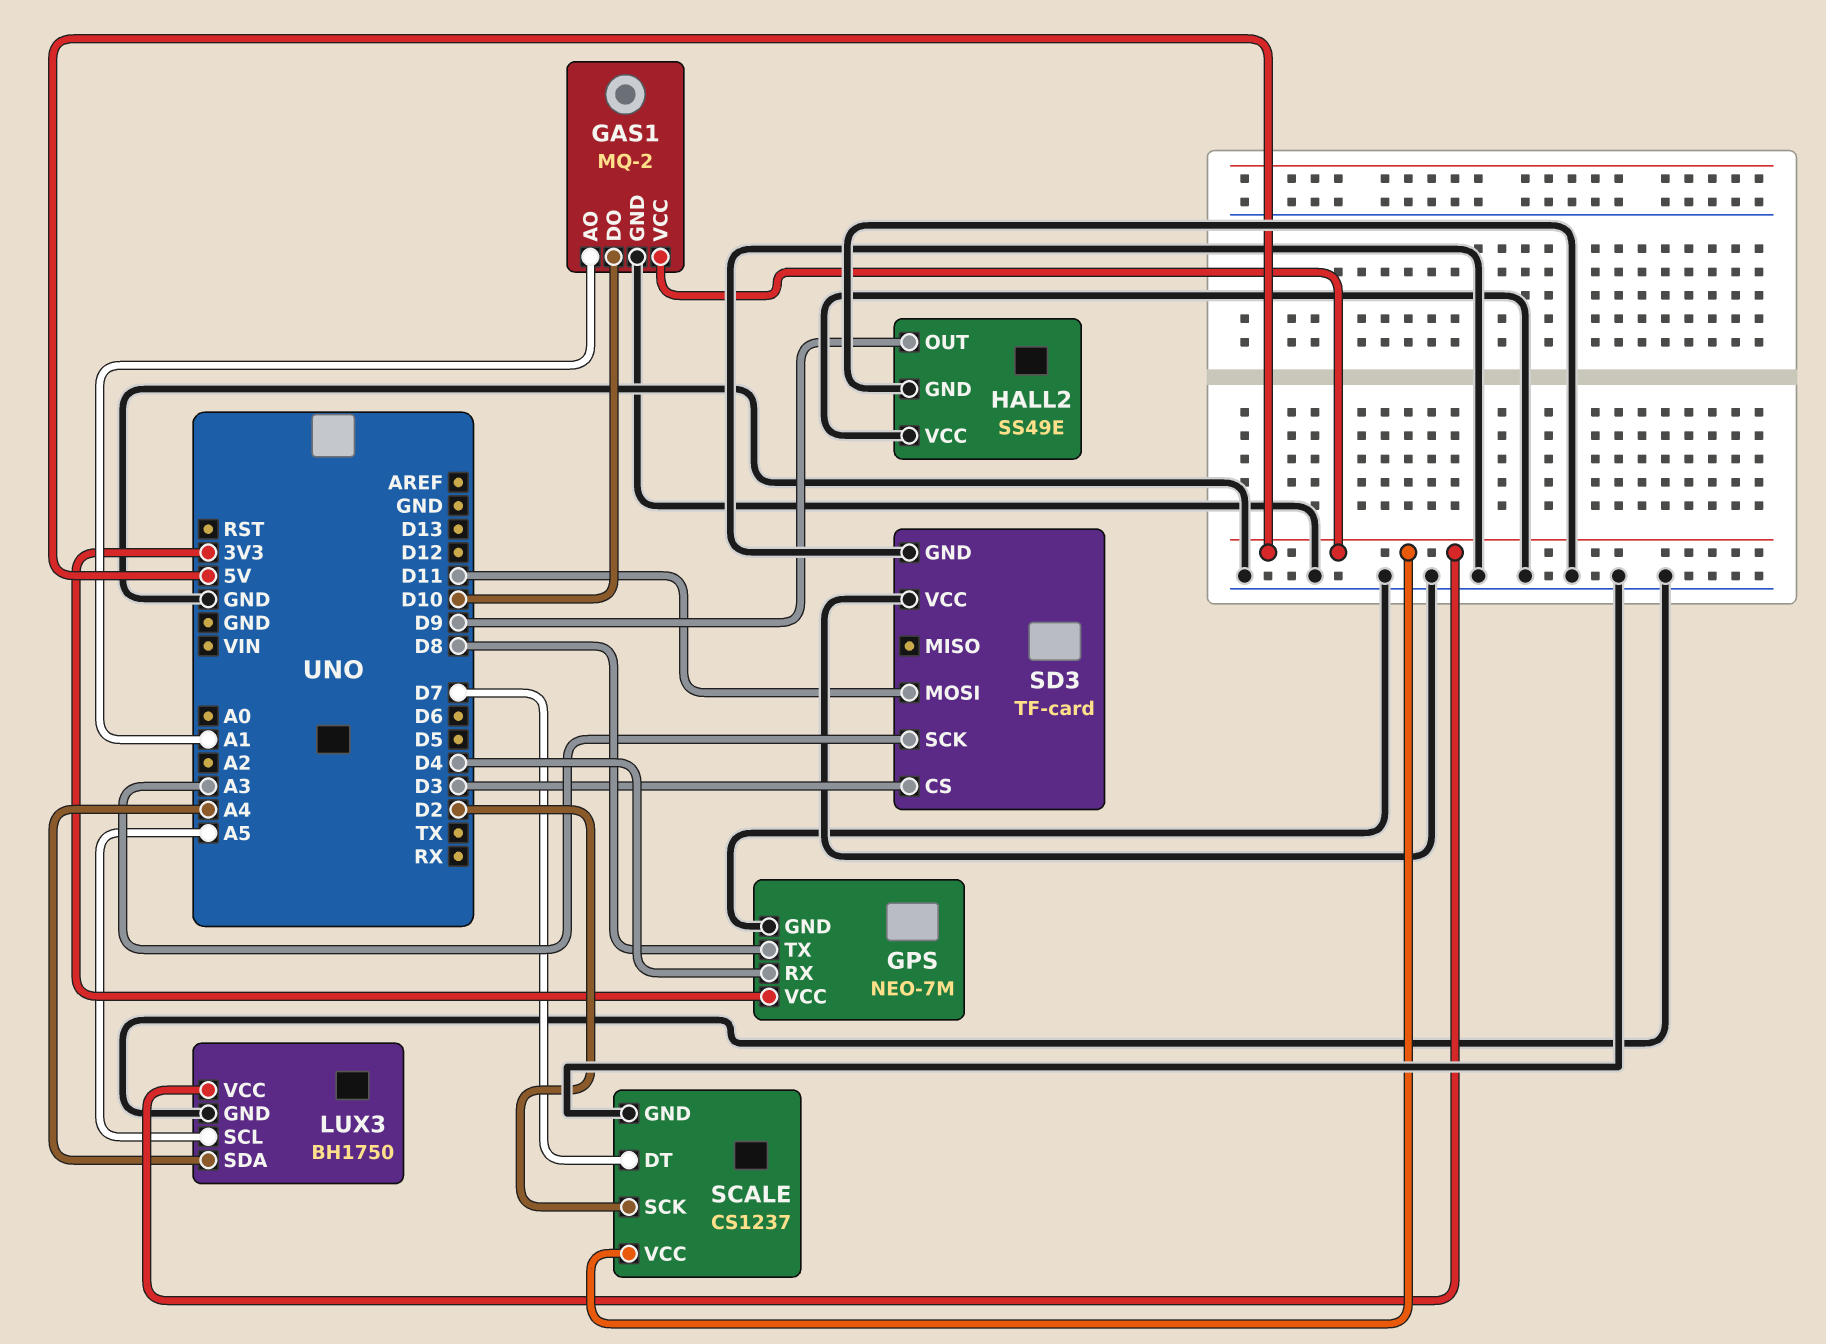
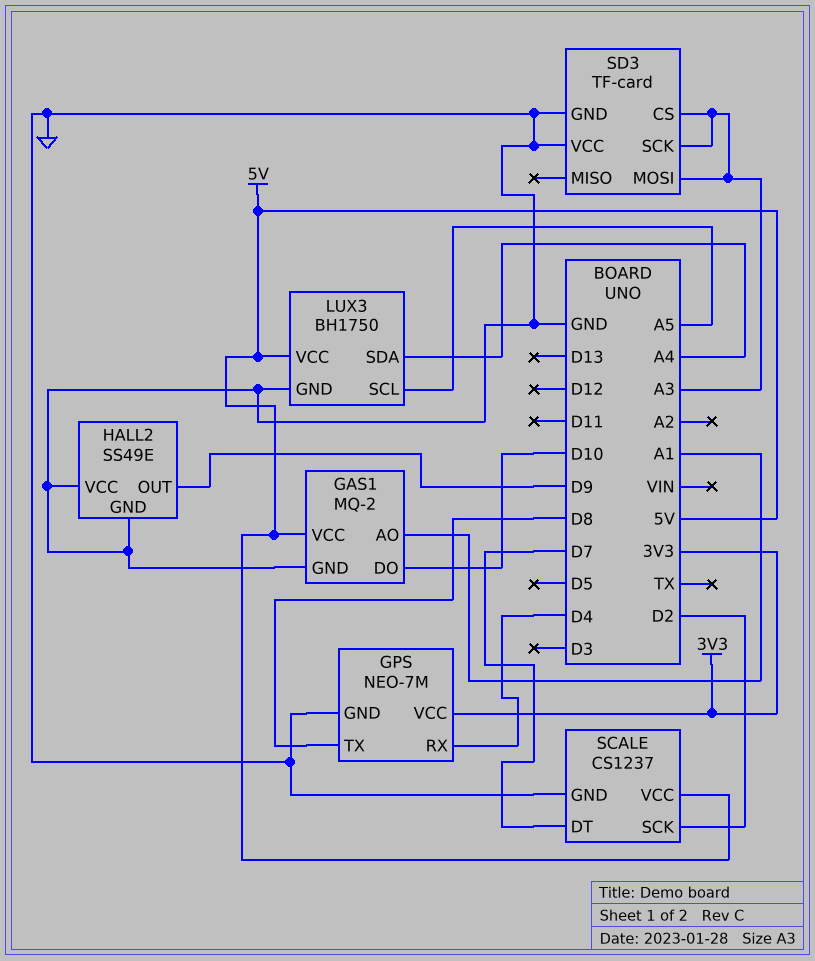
SD3 pin CS: D3 -> A3
SD3 pin MOSI: D11 -> A3

